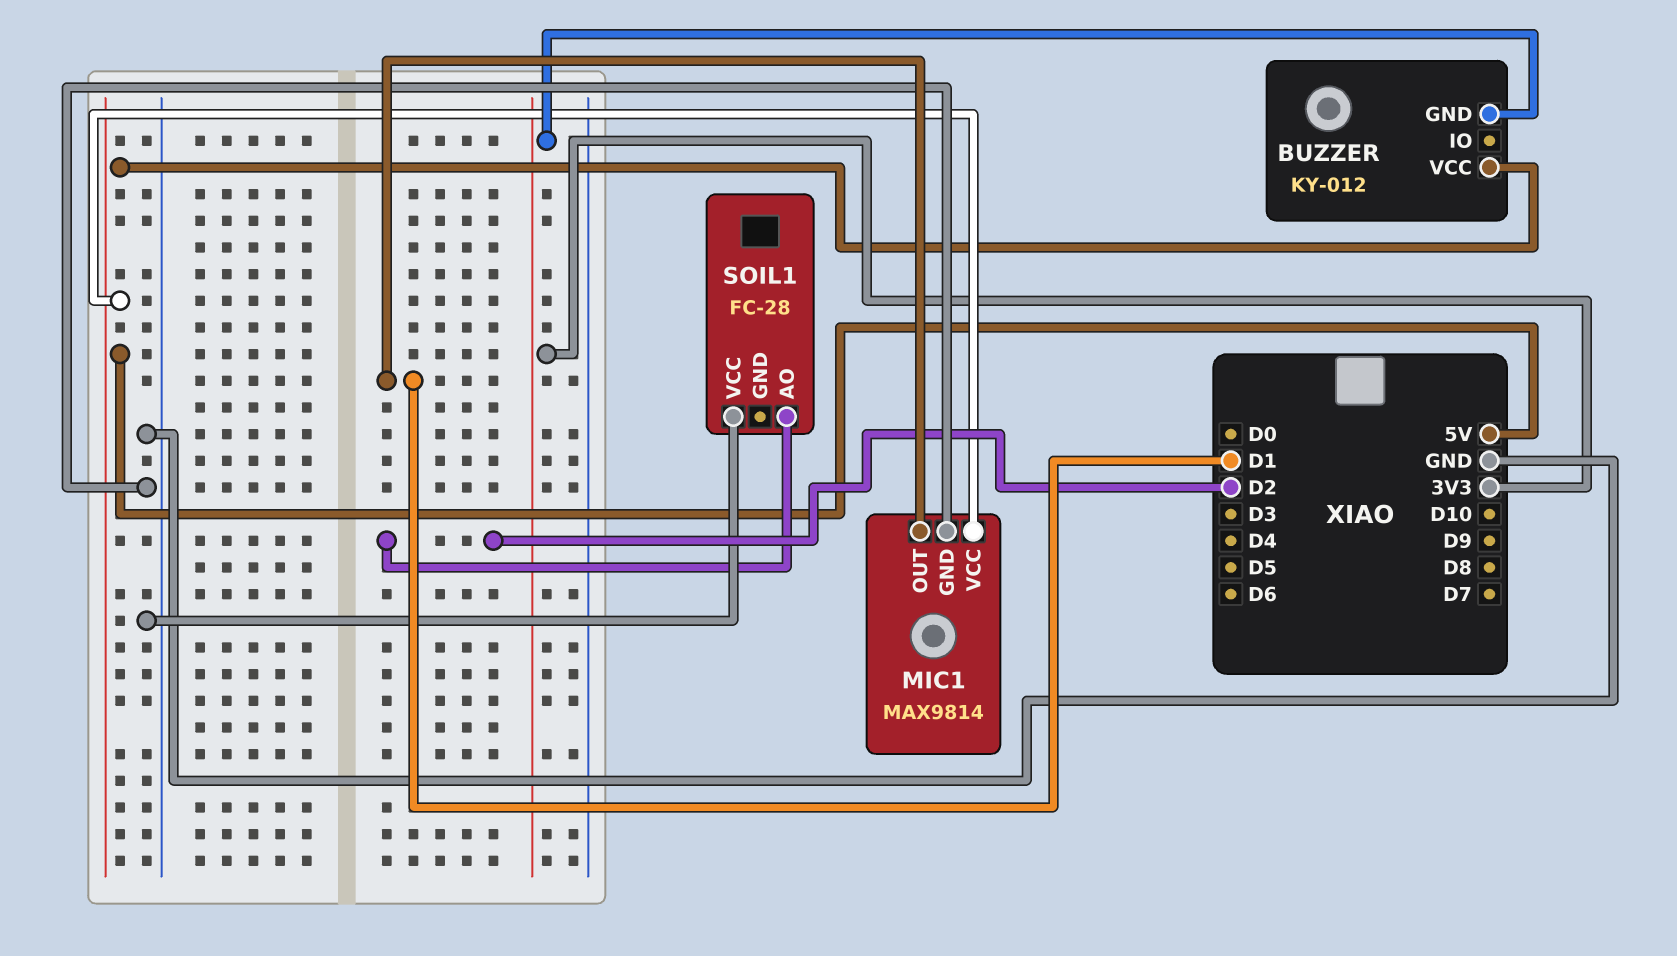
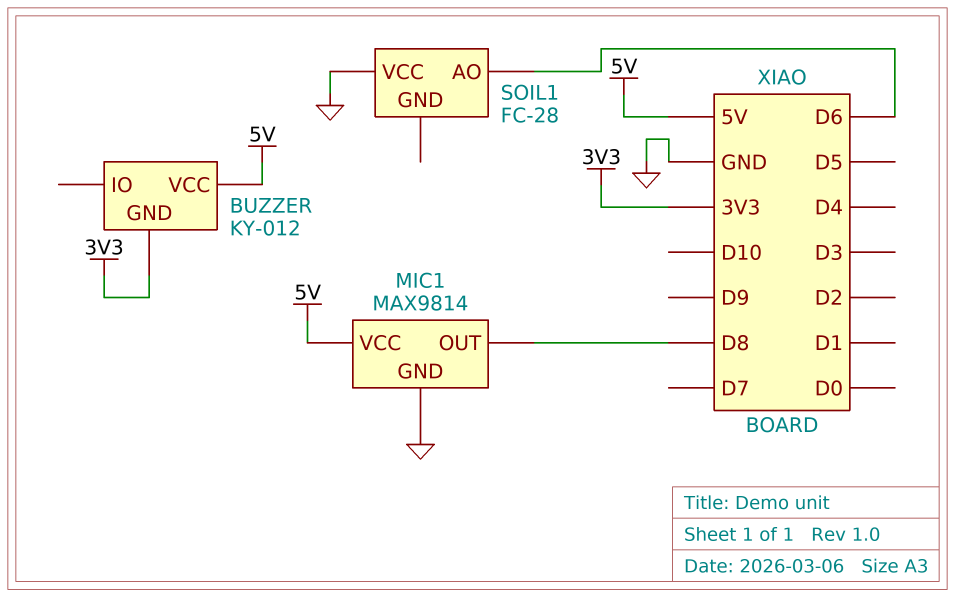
MIC1 pin OUT: D1 -> D8
SOIL1 pin AO: D2 -> D6

